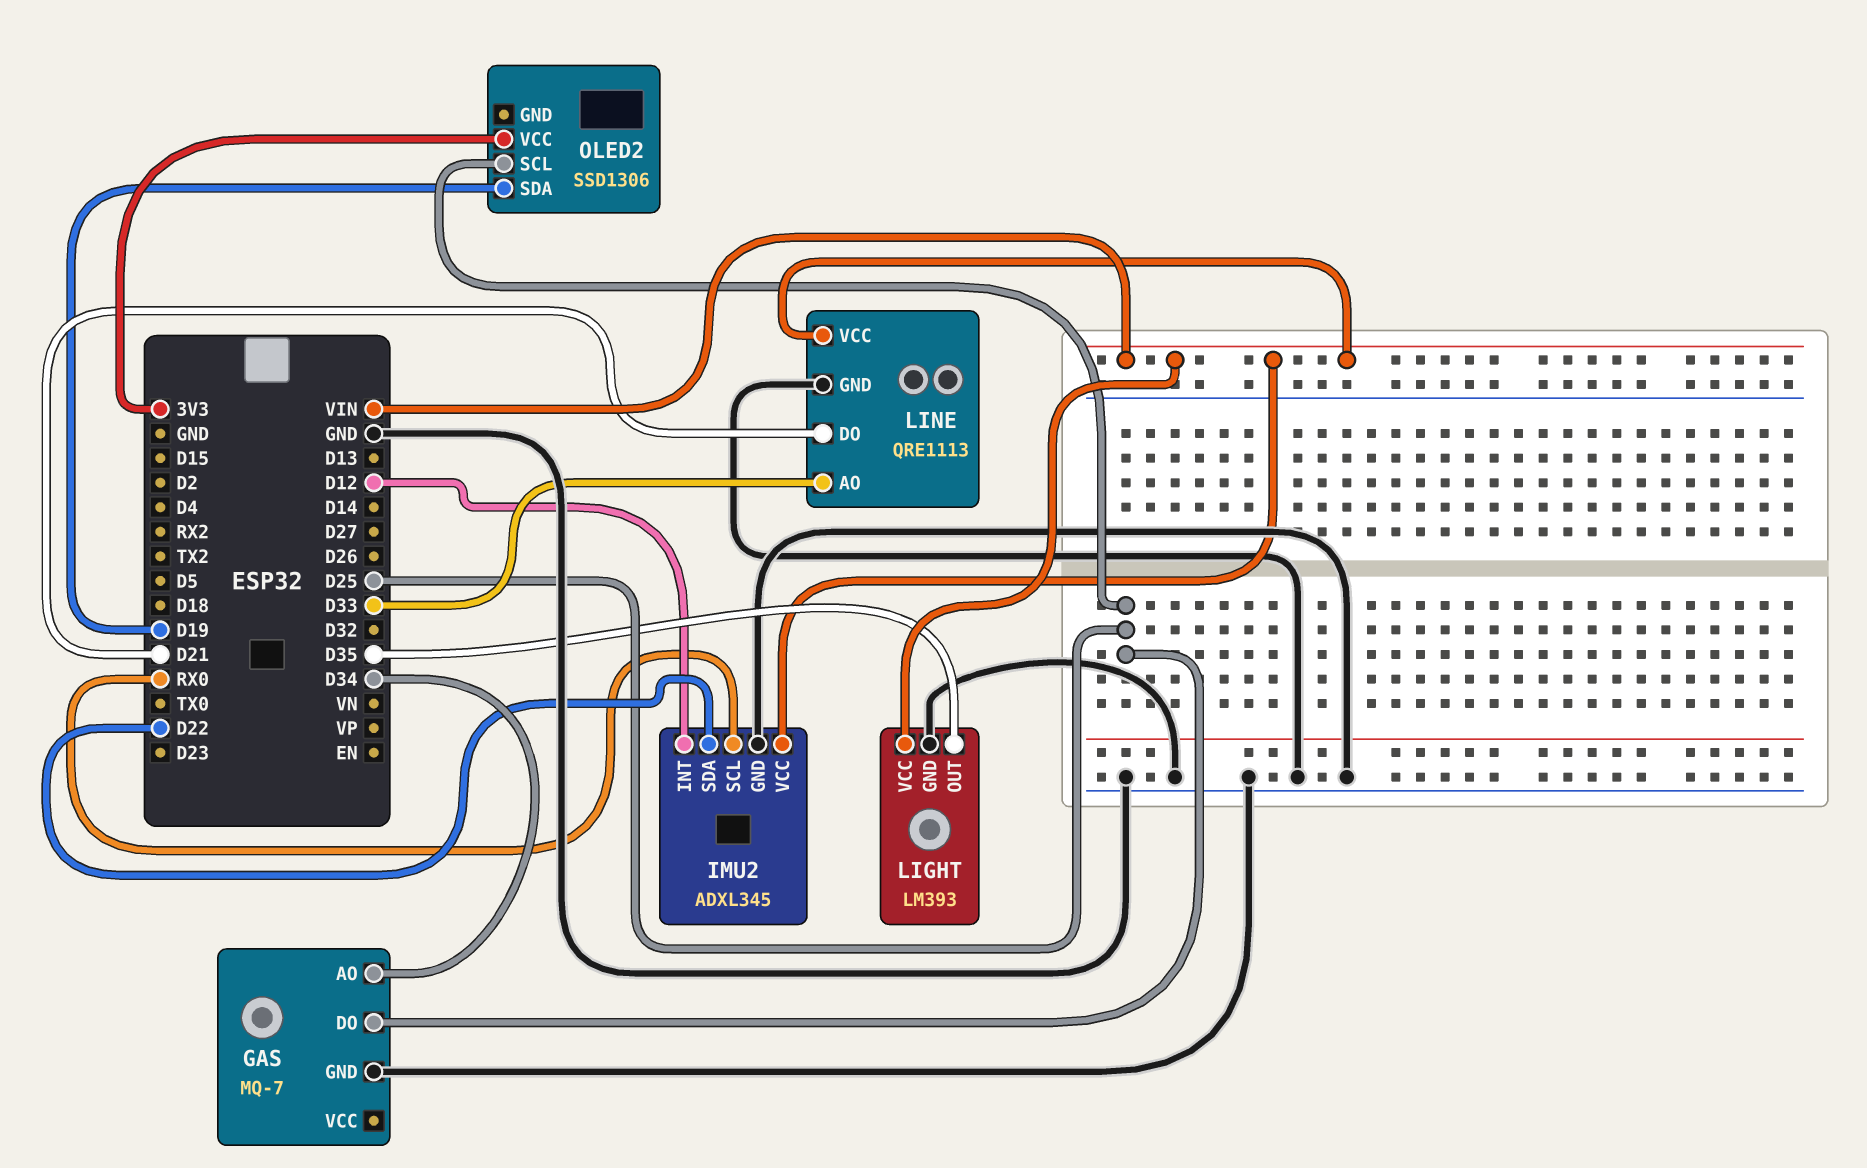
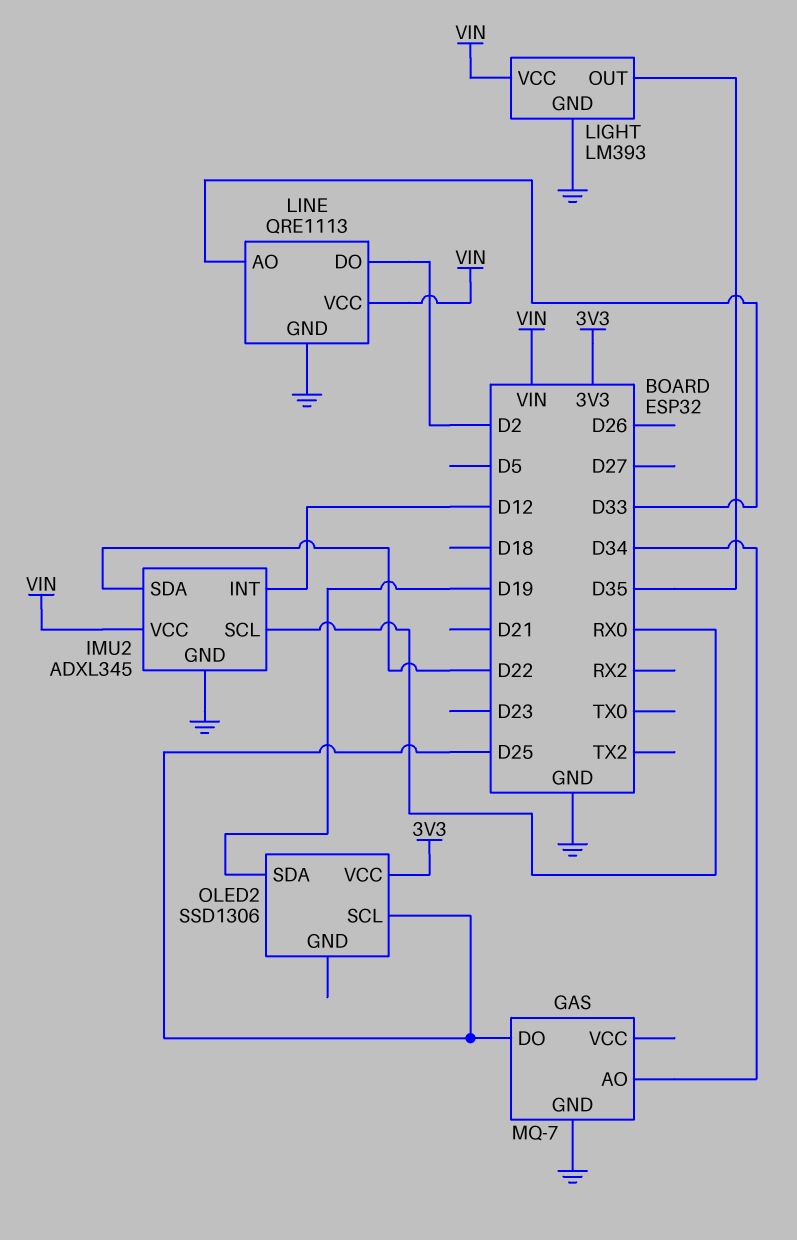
LINE pin DO: D21 -> D2

